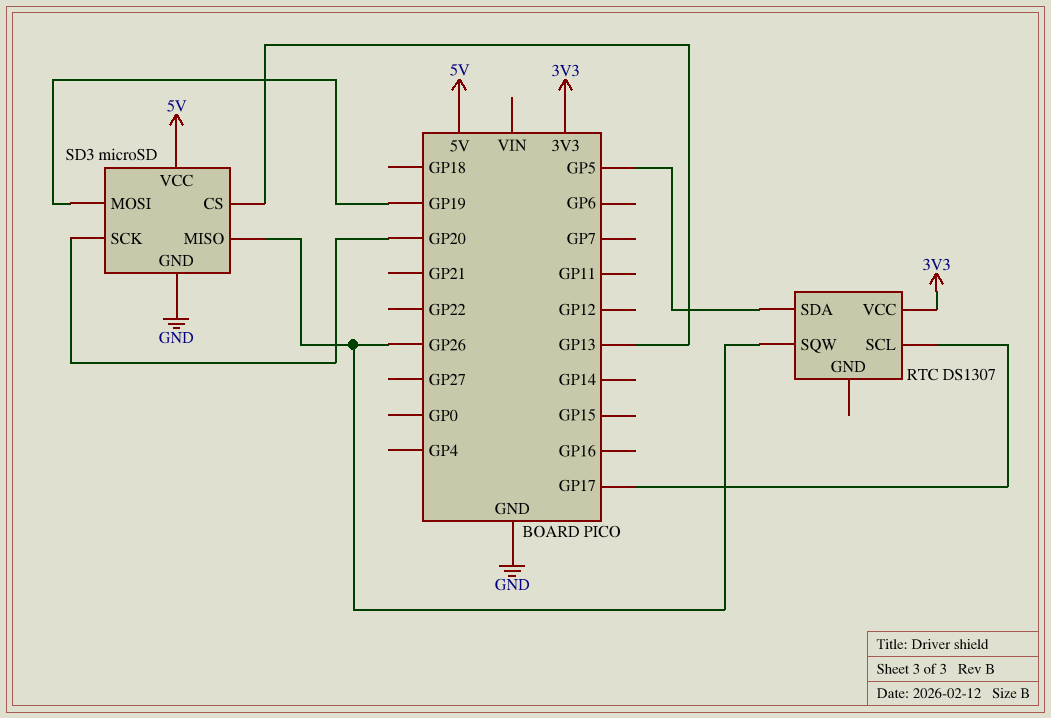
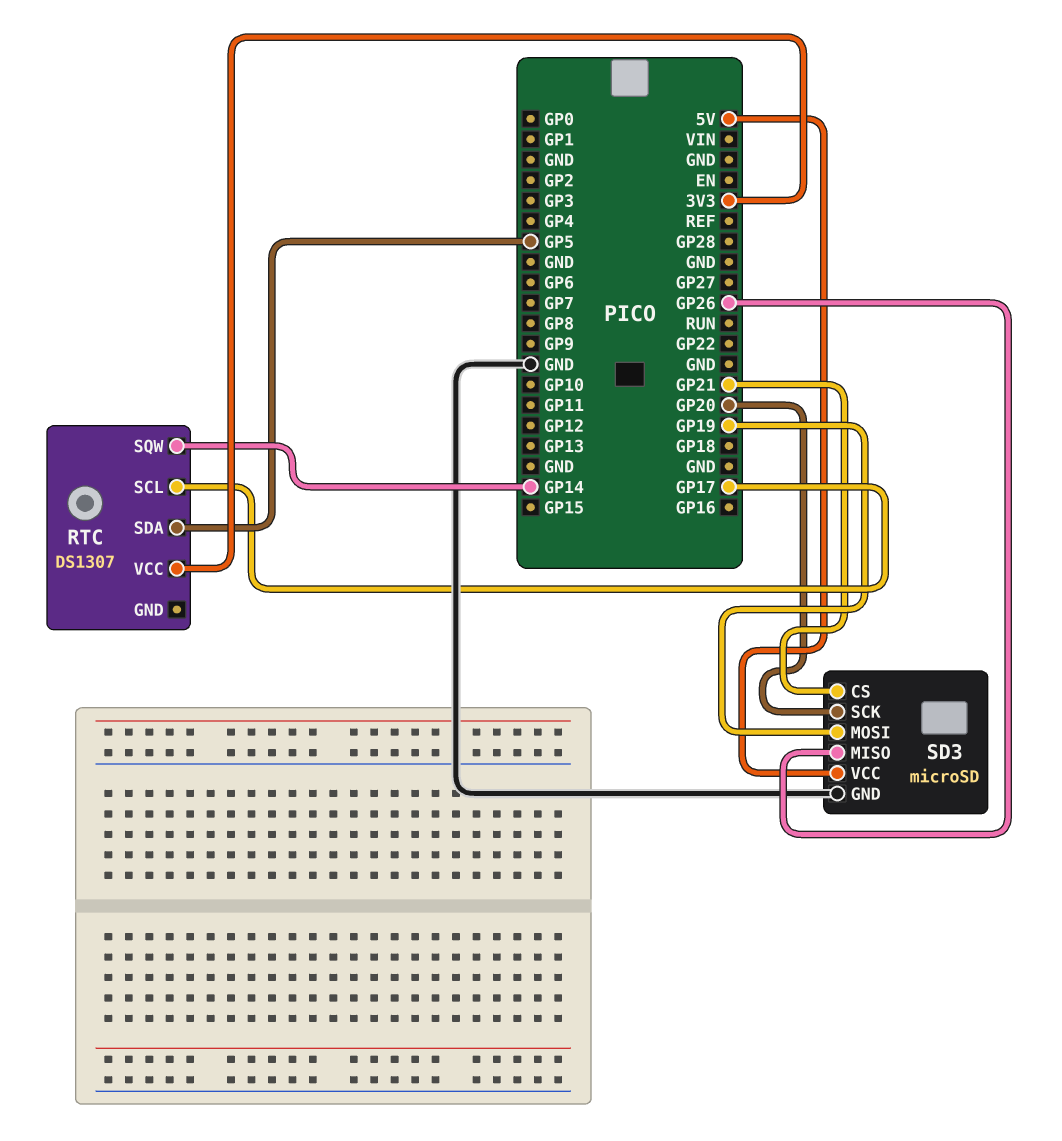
RTC pin SQW: GP26 -> GP14
SD3 pin CS: GP13 -> GP21

